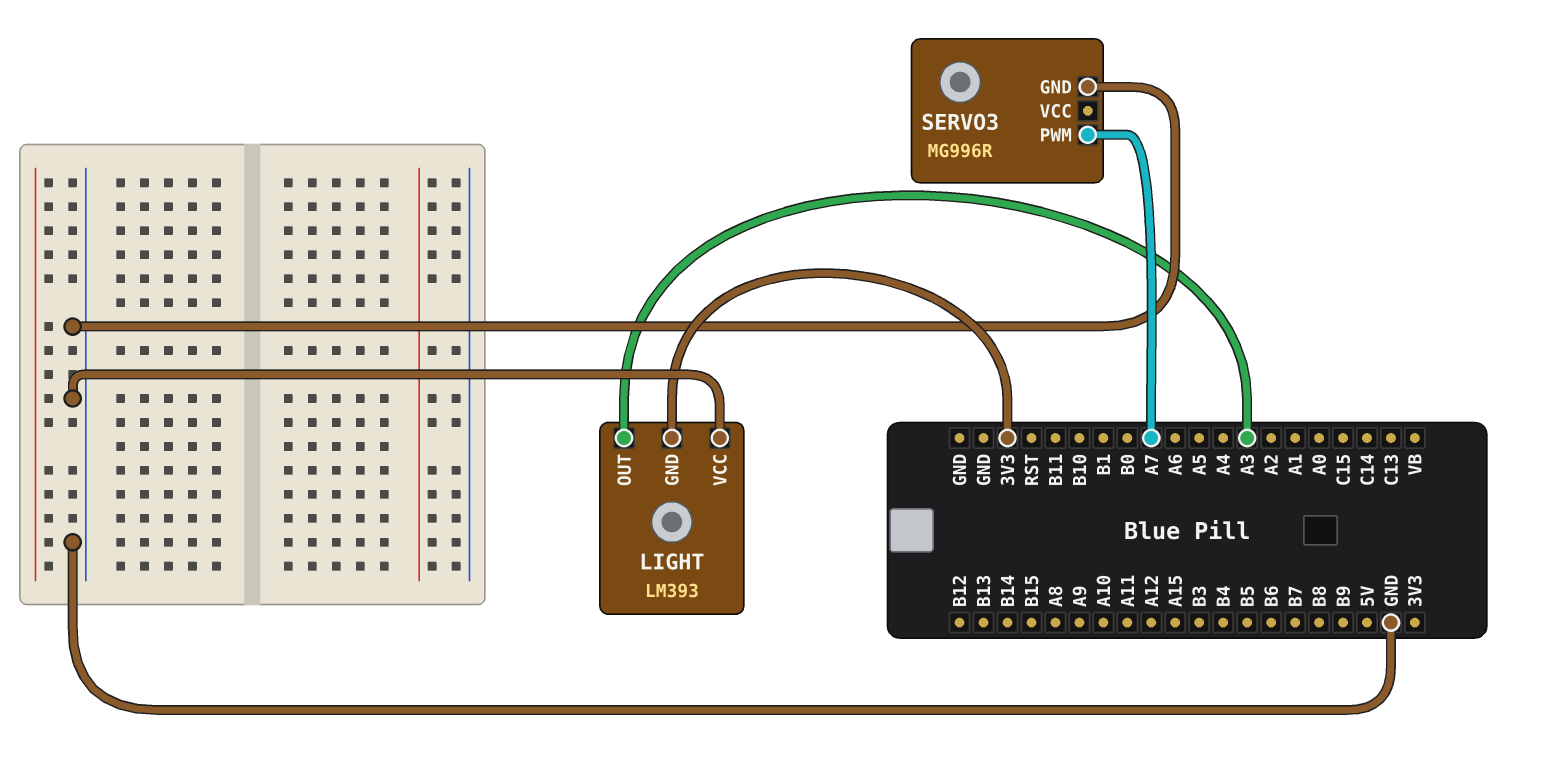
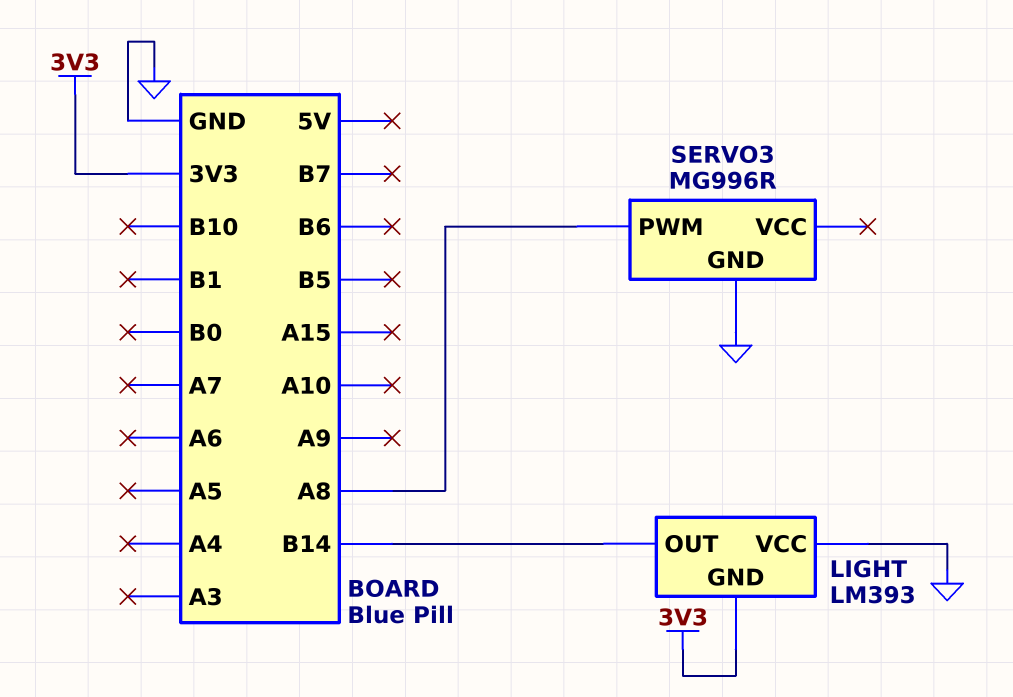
LIGHT pin OUT: A3 -> B14
SERVO3 pin PWM: A7 -> A8

